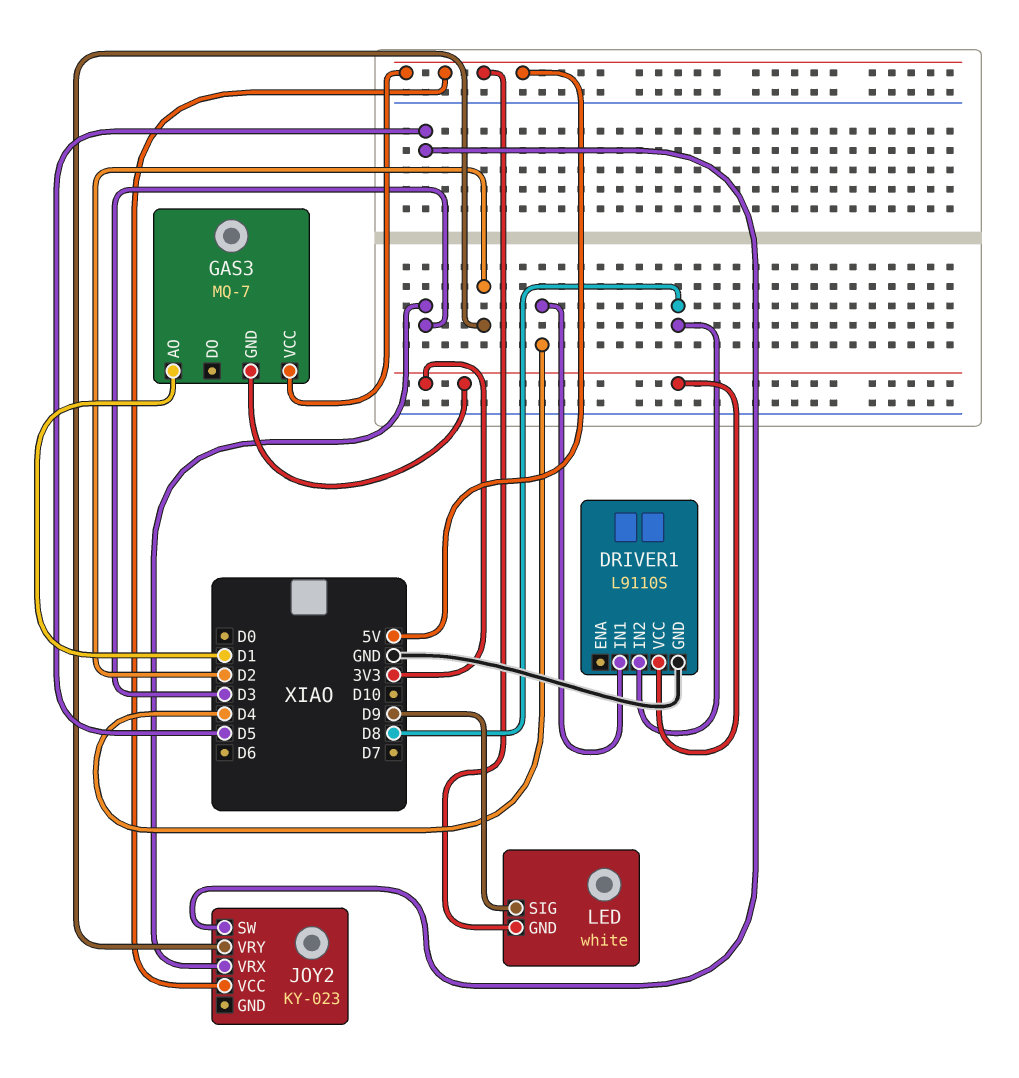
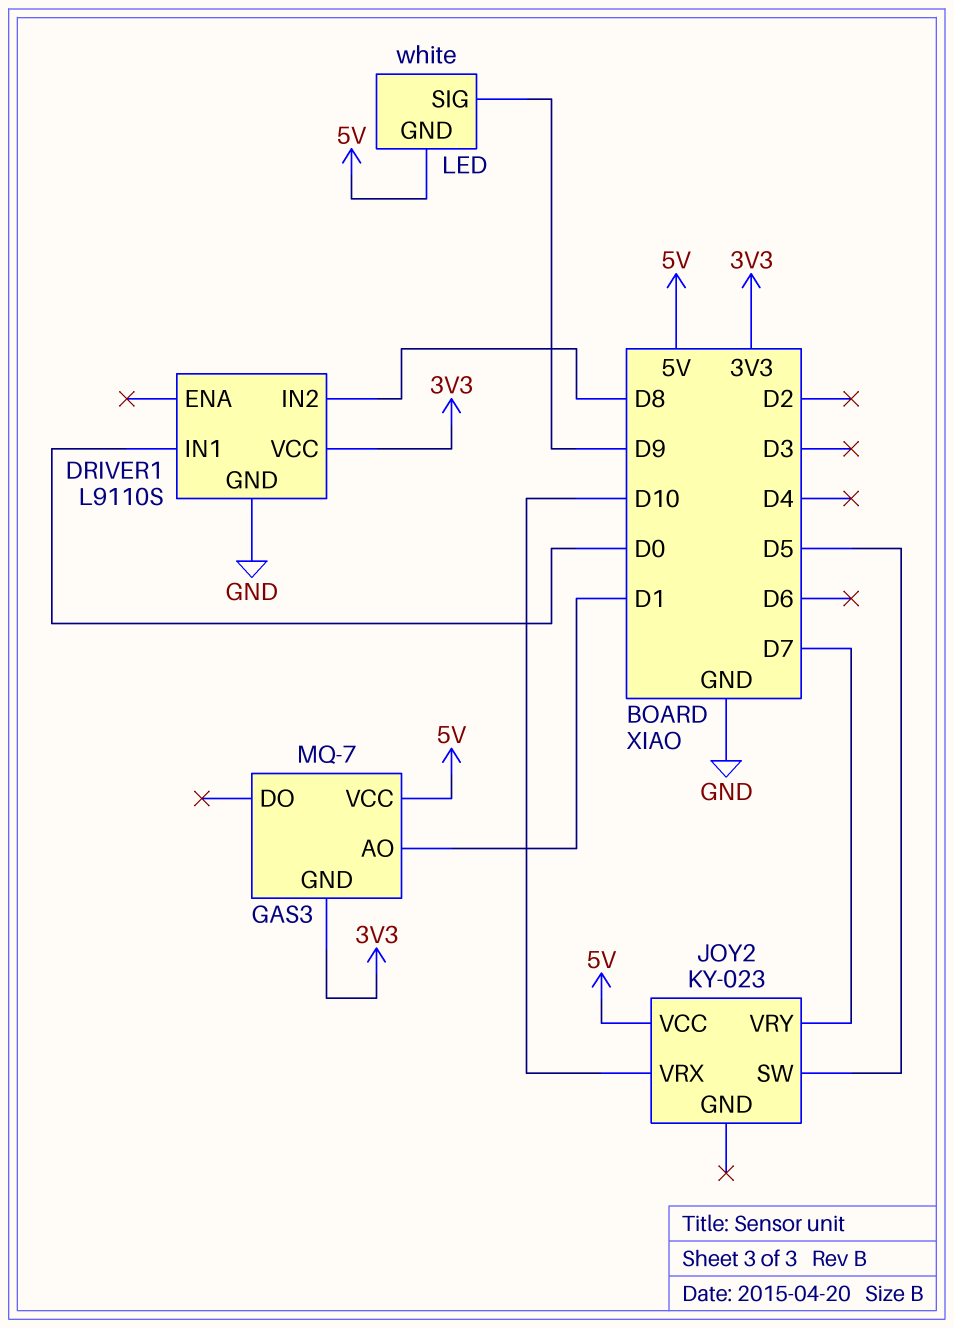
DRIVER1 pin IN1: D4 -> D0
JOY2 pin VRX: D3 -> D10
JOY2 pin VRY: D2 -> D7

